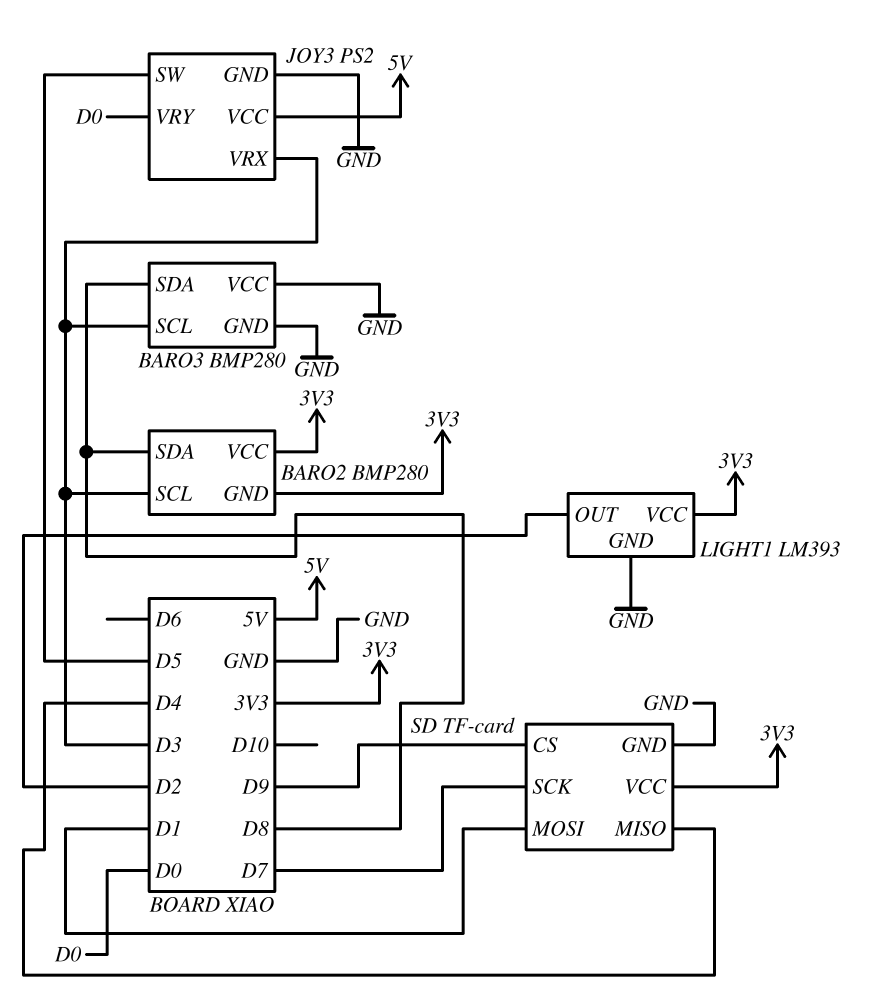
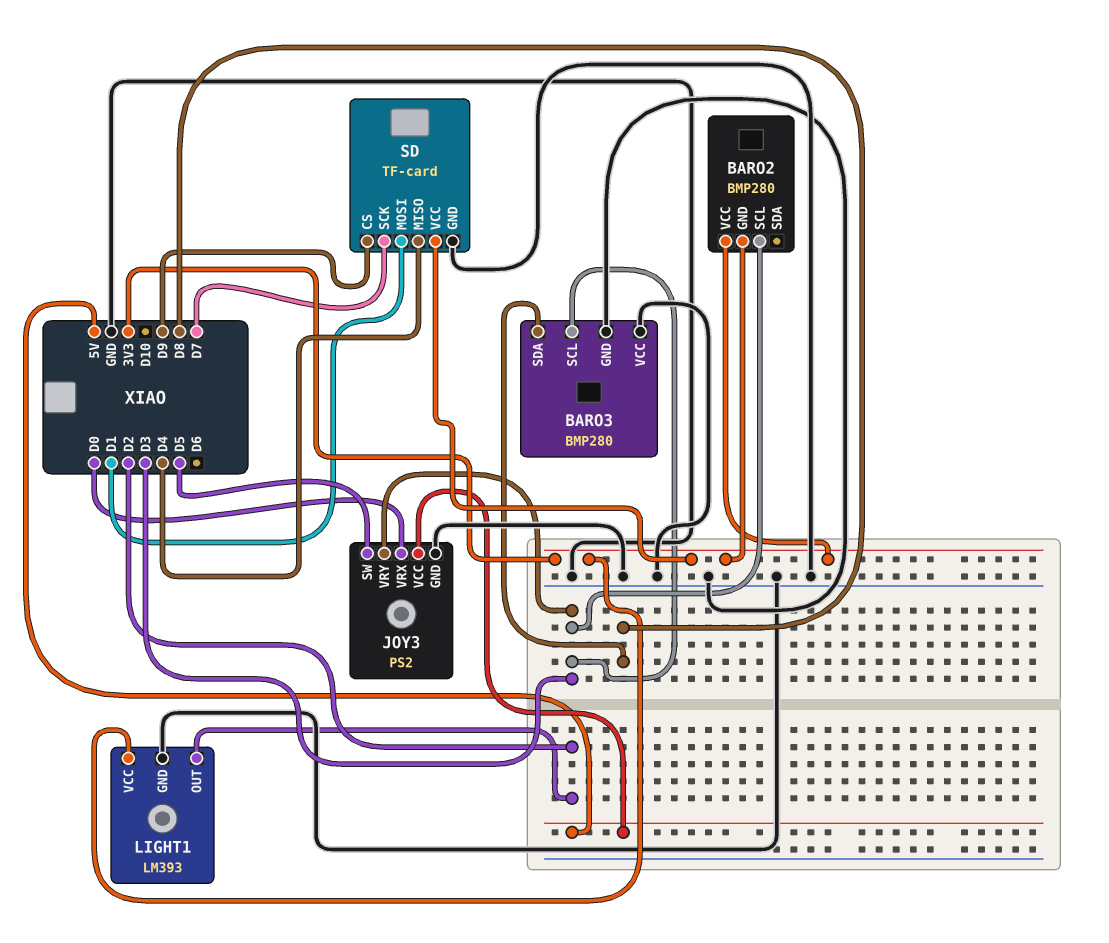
BARO2 pin SDA: D8 -> none
JOY3 pin VRX: D3 -> D0
JOY3 pin VRY: D0 -> D3

